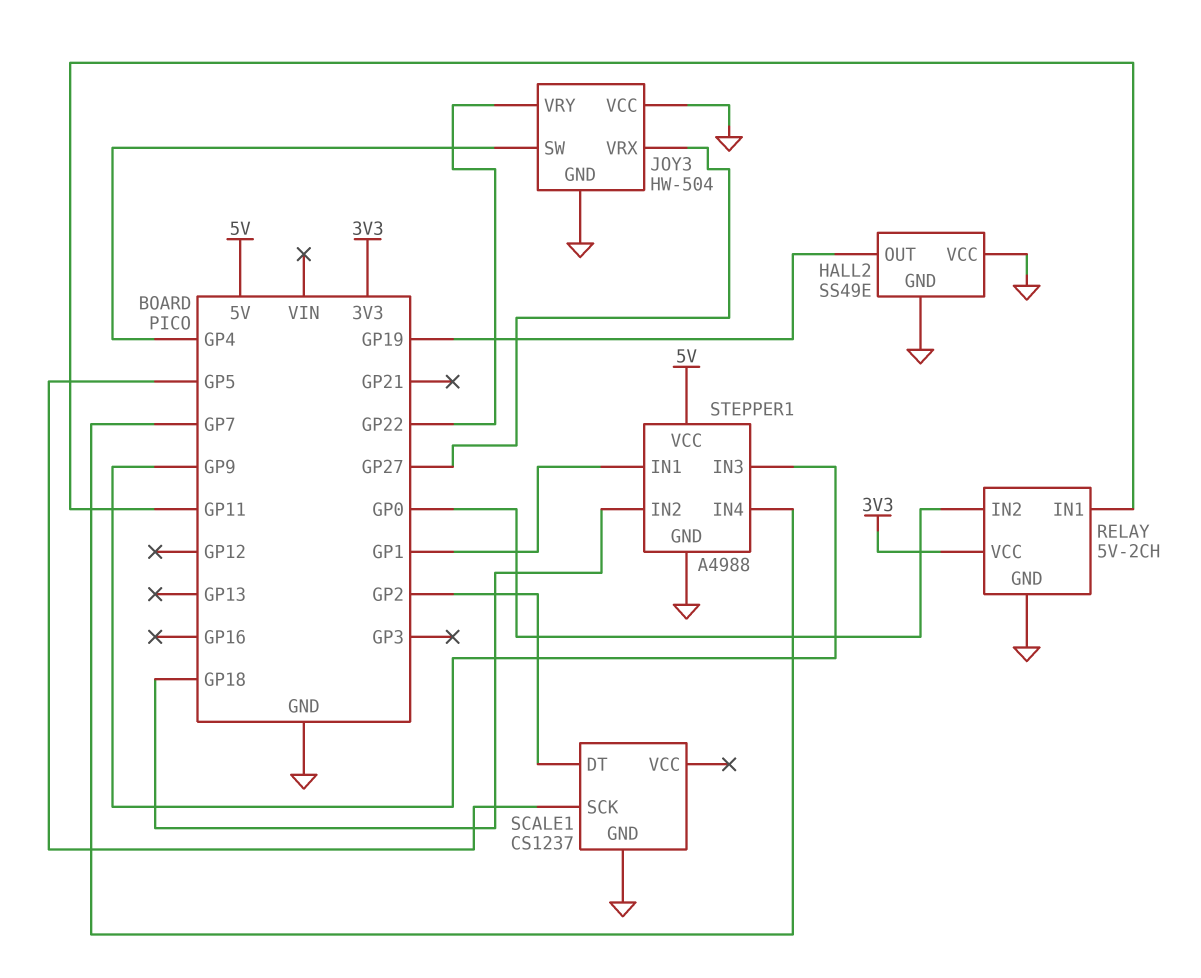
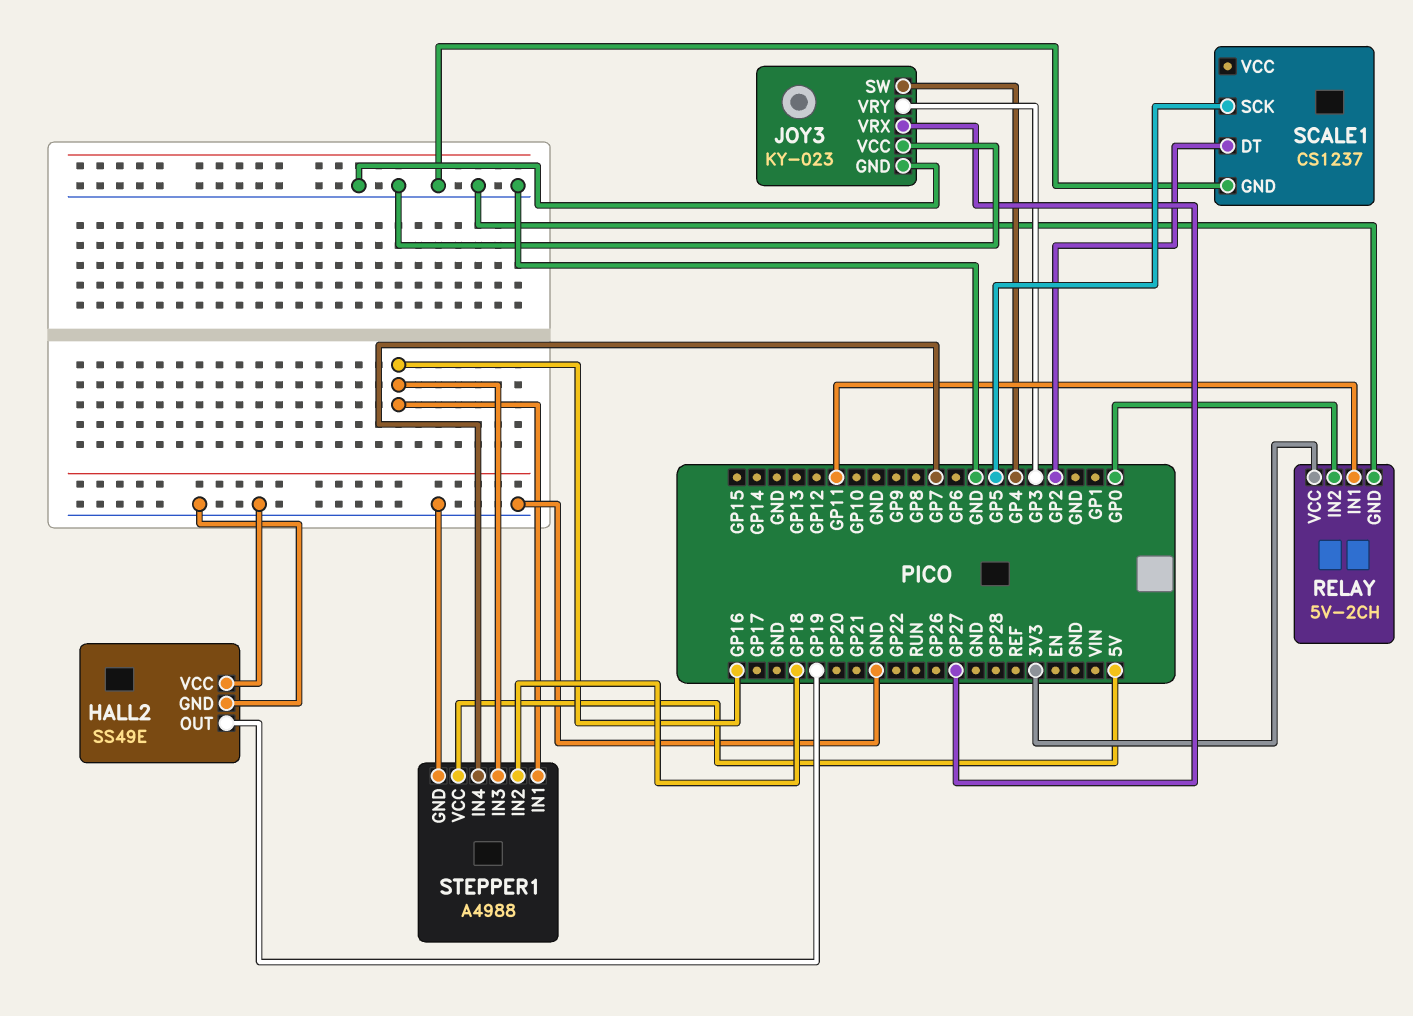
JOY3: HW-504 -> KY-023
JOY3 pin VRY: GP22 -> GP3
STEPPER1 pin IN1: GP1 -> GP16
STEPPER1 pin IN3: GP9 -> GP16

